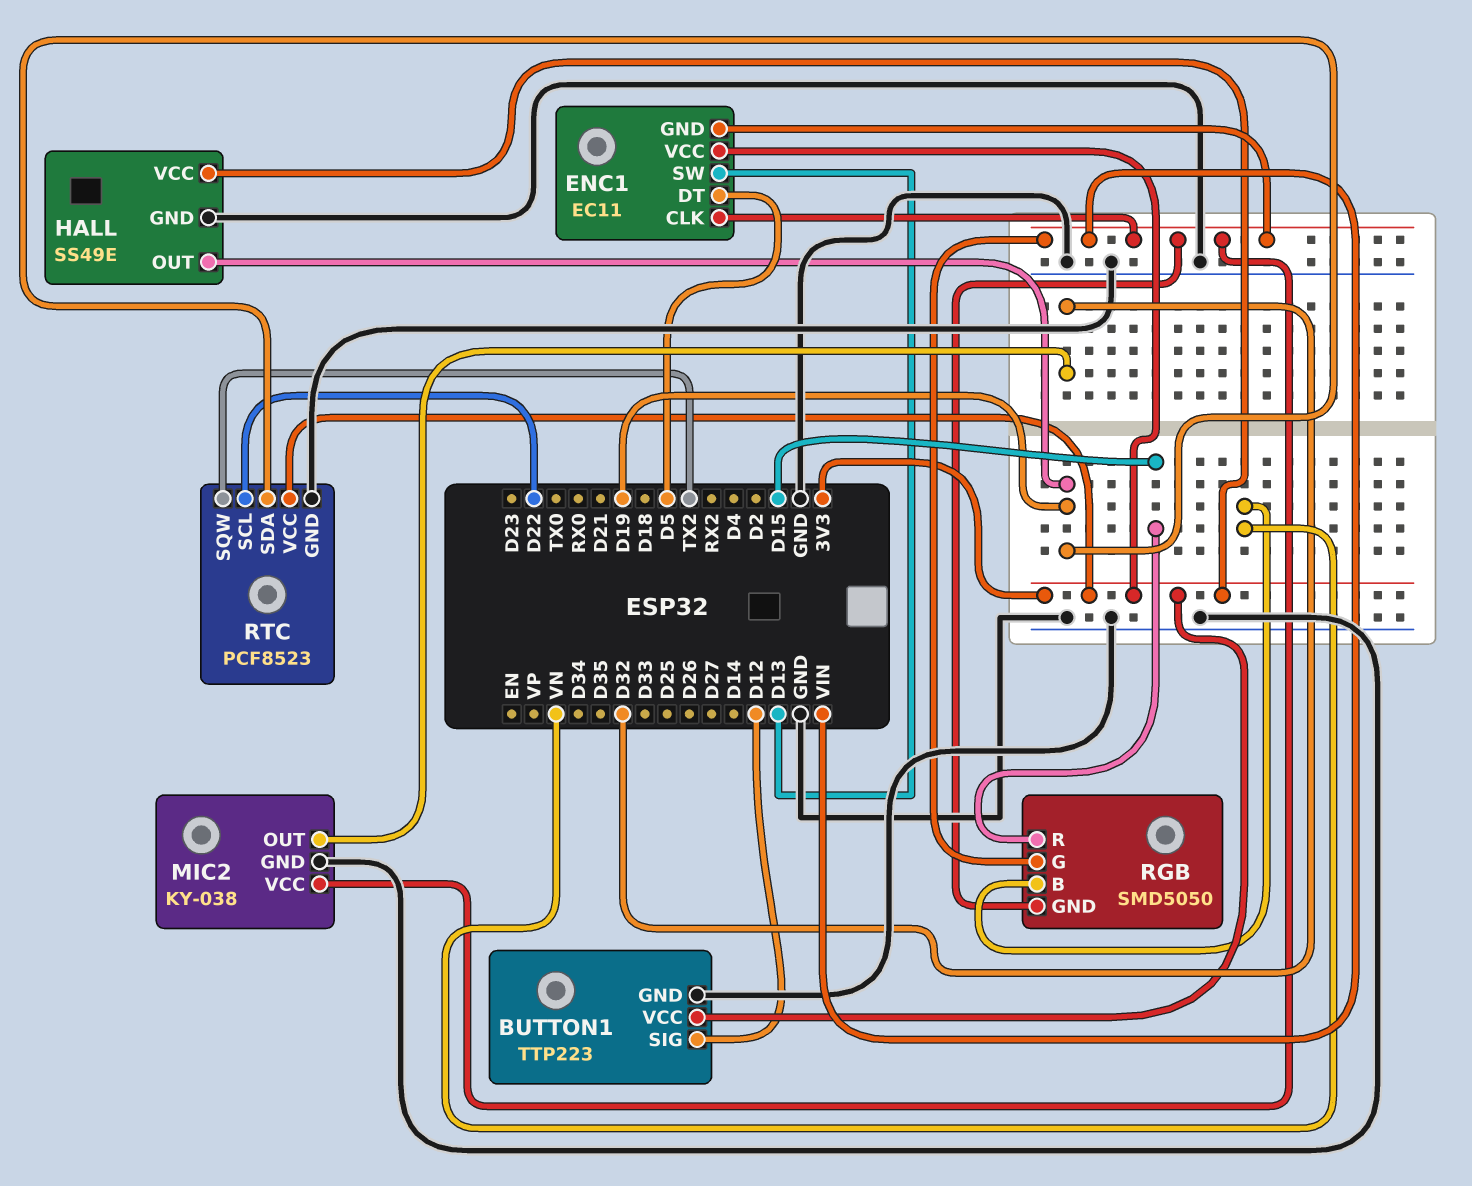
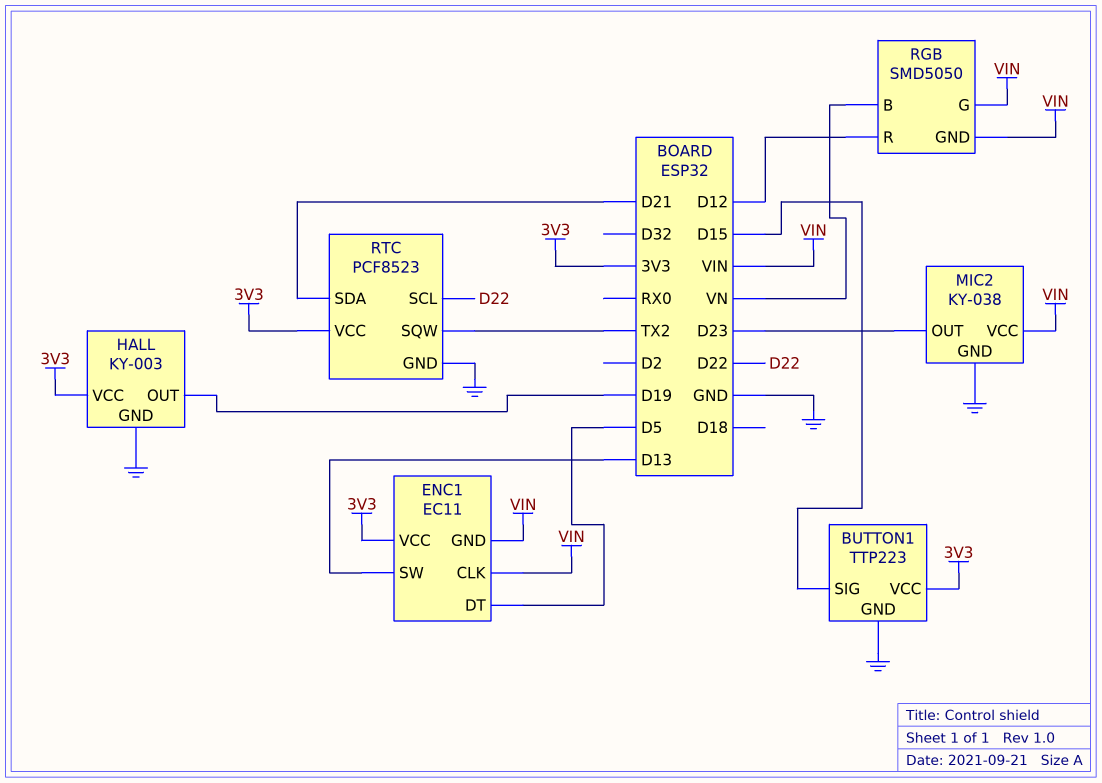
BUTTON1 pin SIG: D12 -> D15
HALL: SS49E -> KY-003
MIC2 pin OUT: D32 -> D23
RGB pin R: D15 -> D12
RTC pin SDA: D19 -> D21

